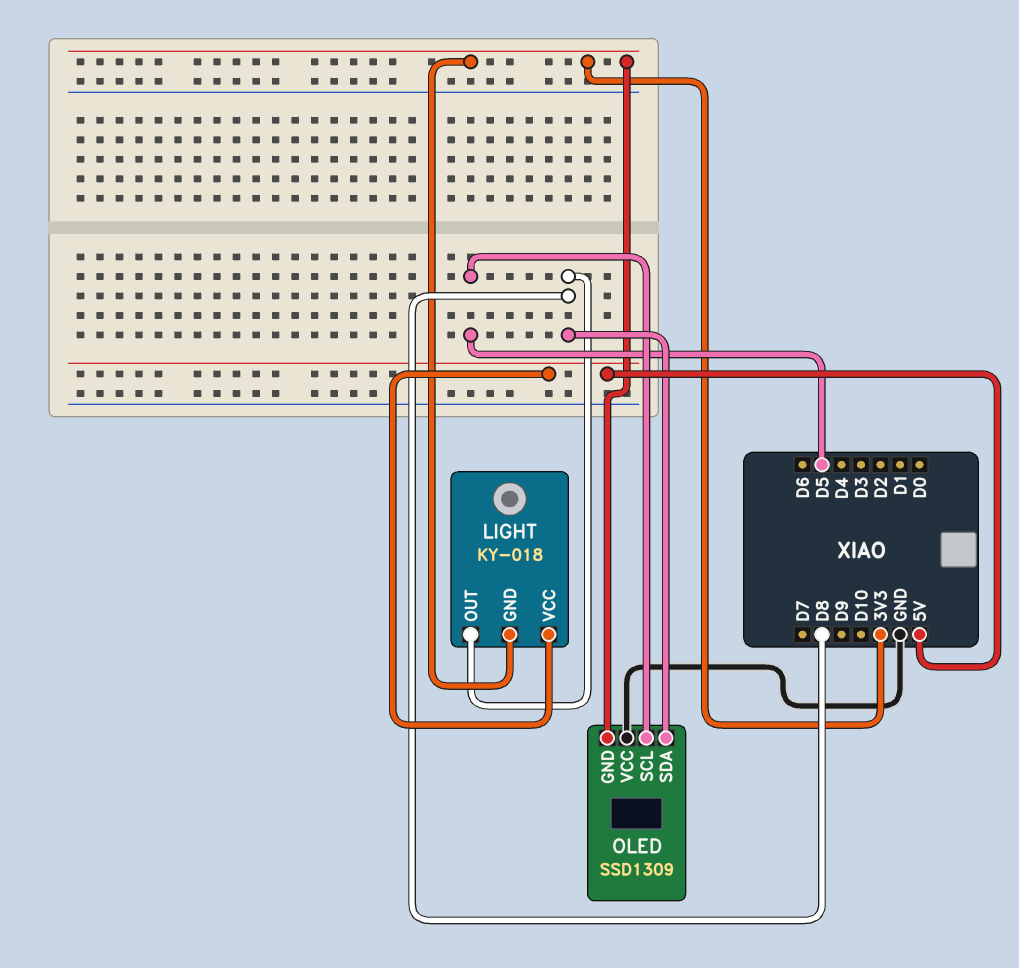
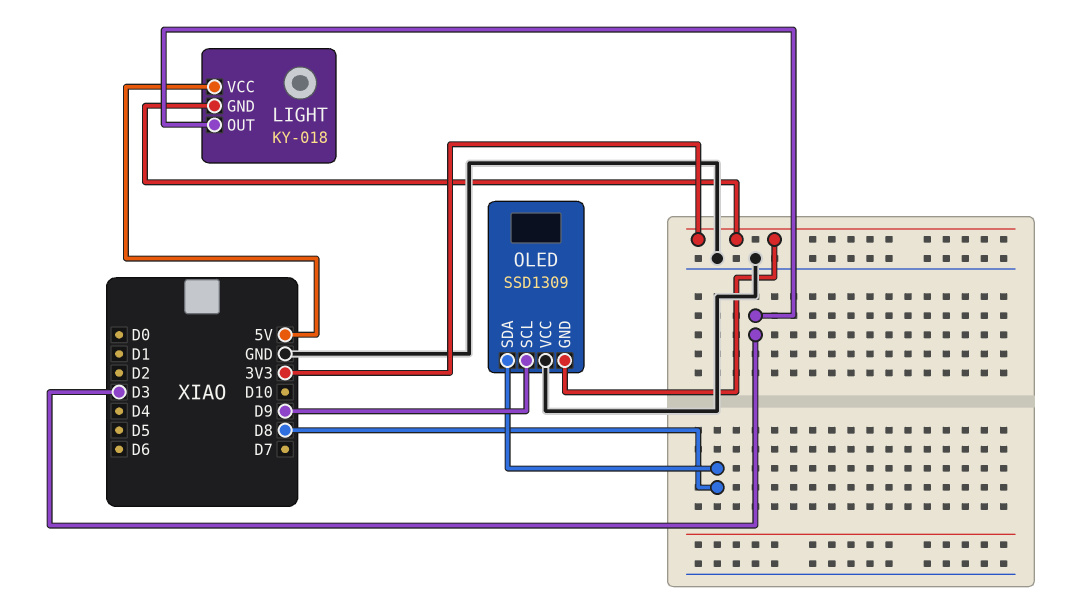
LIGHT pin OUT: D8 -> D3
OLED pin SCL: D5 -> D9

